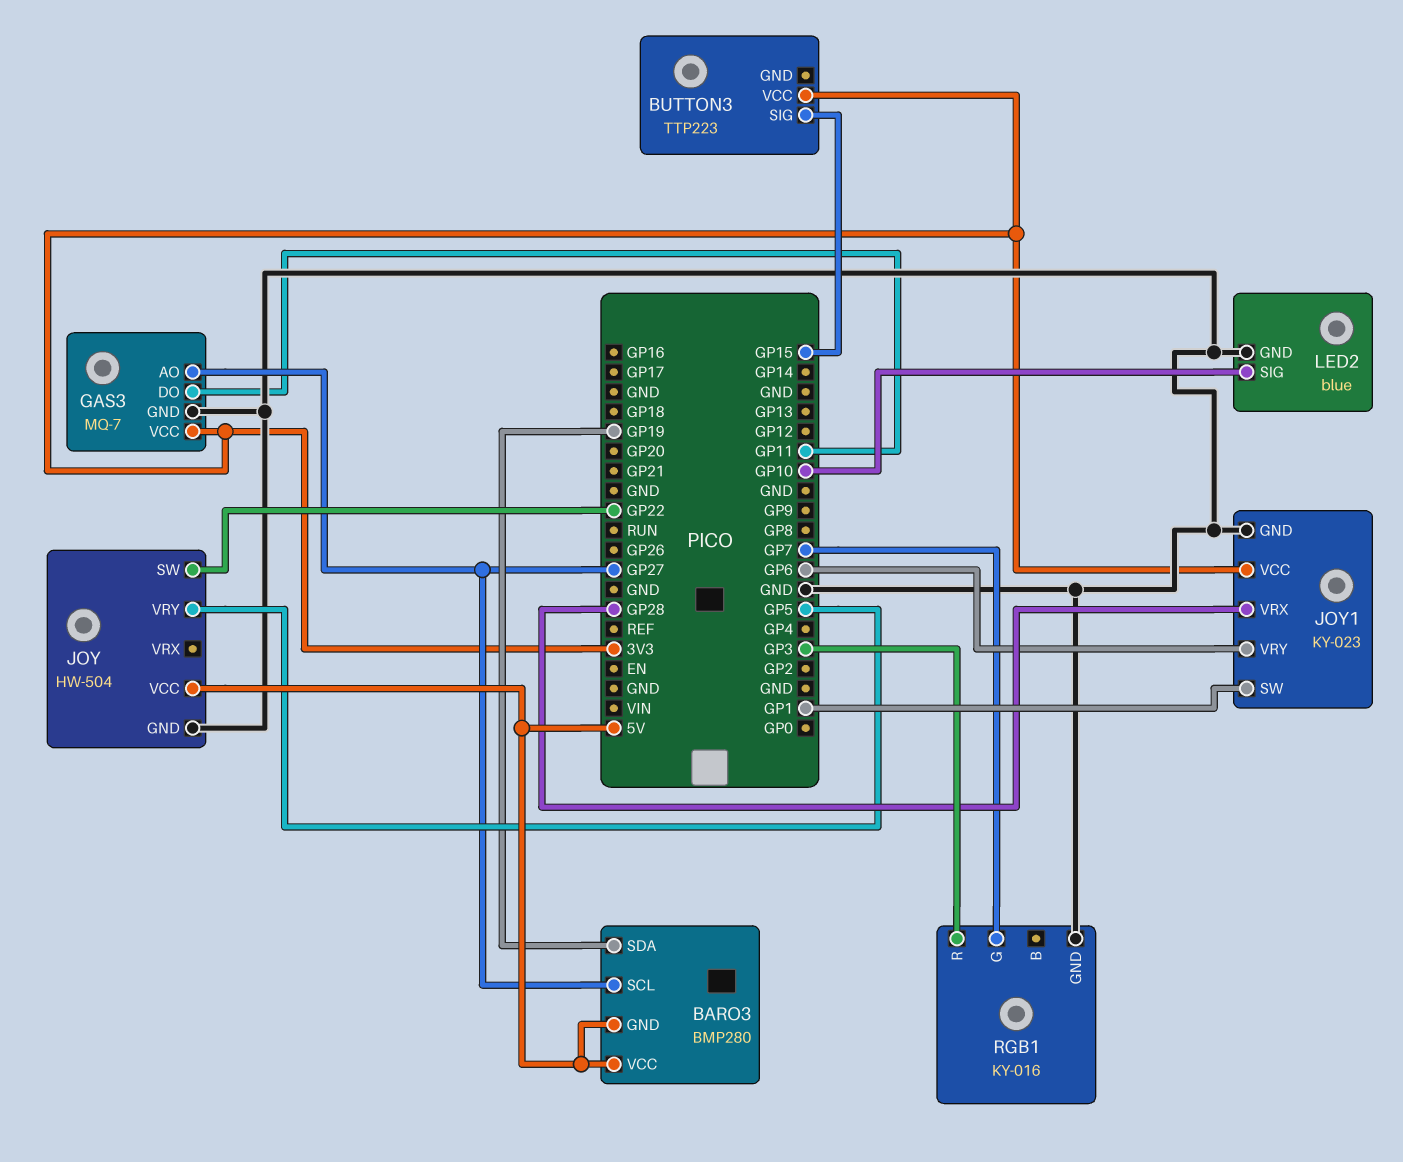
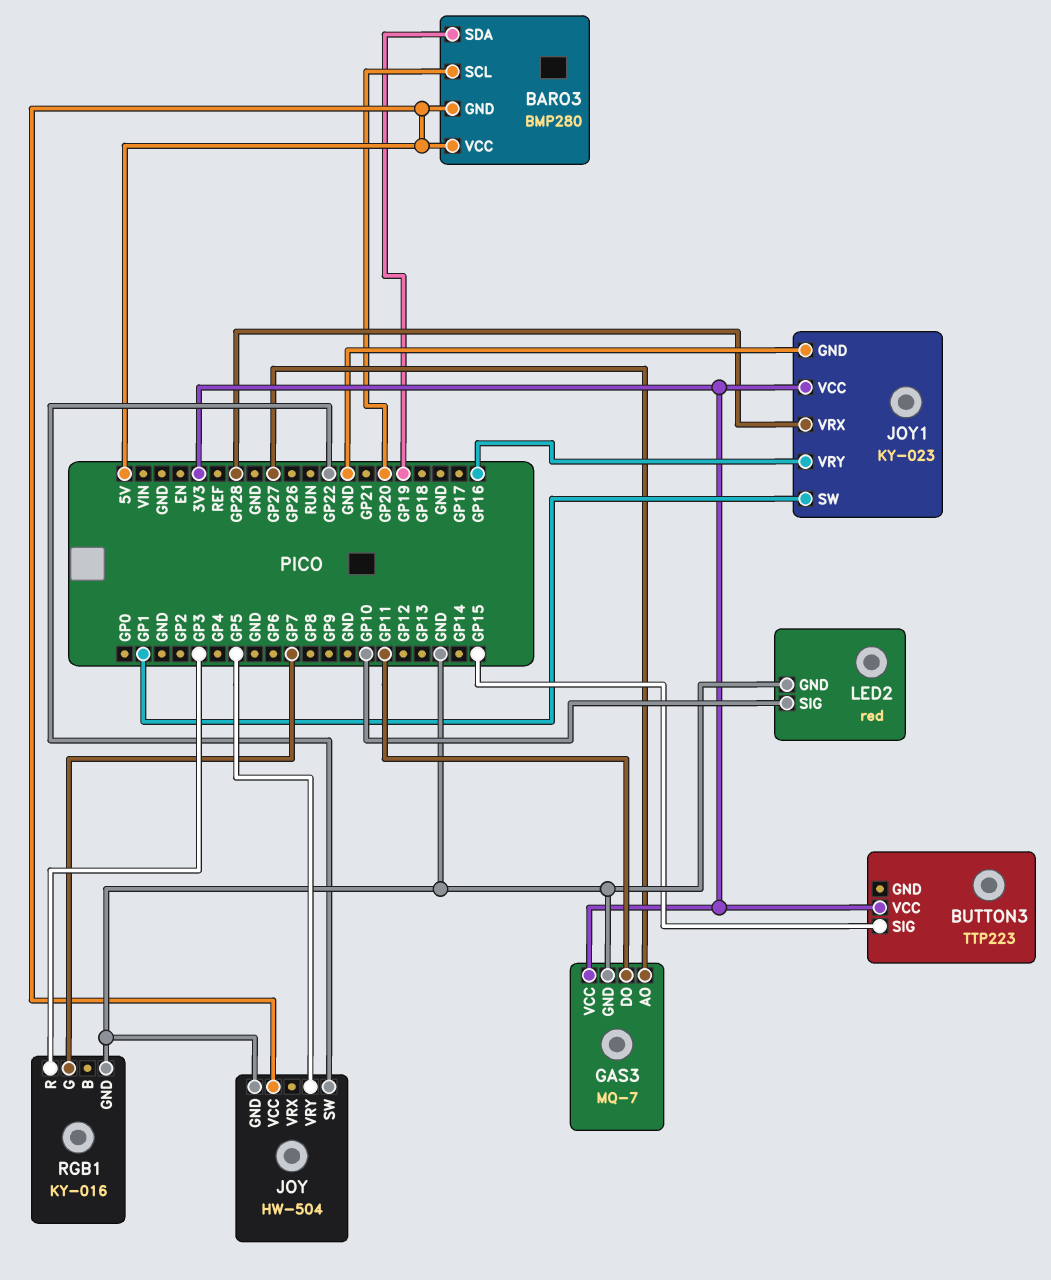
BARO3 pin SCL: GP27 -> GP20
JOY1 pin VRY: GP6 -> GP16
LED2: blue -> red

